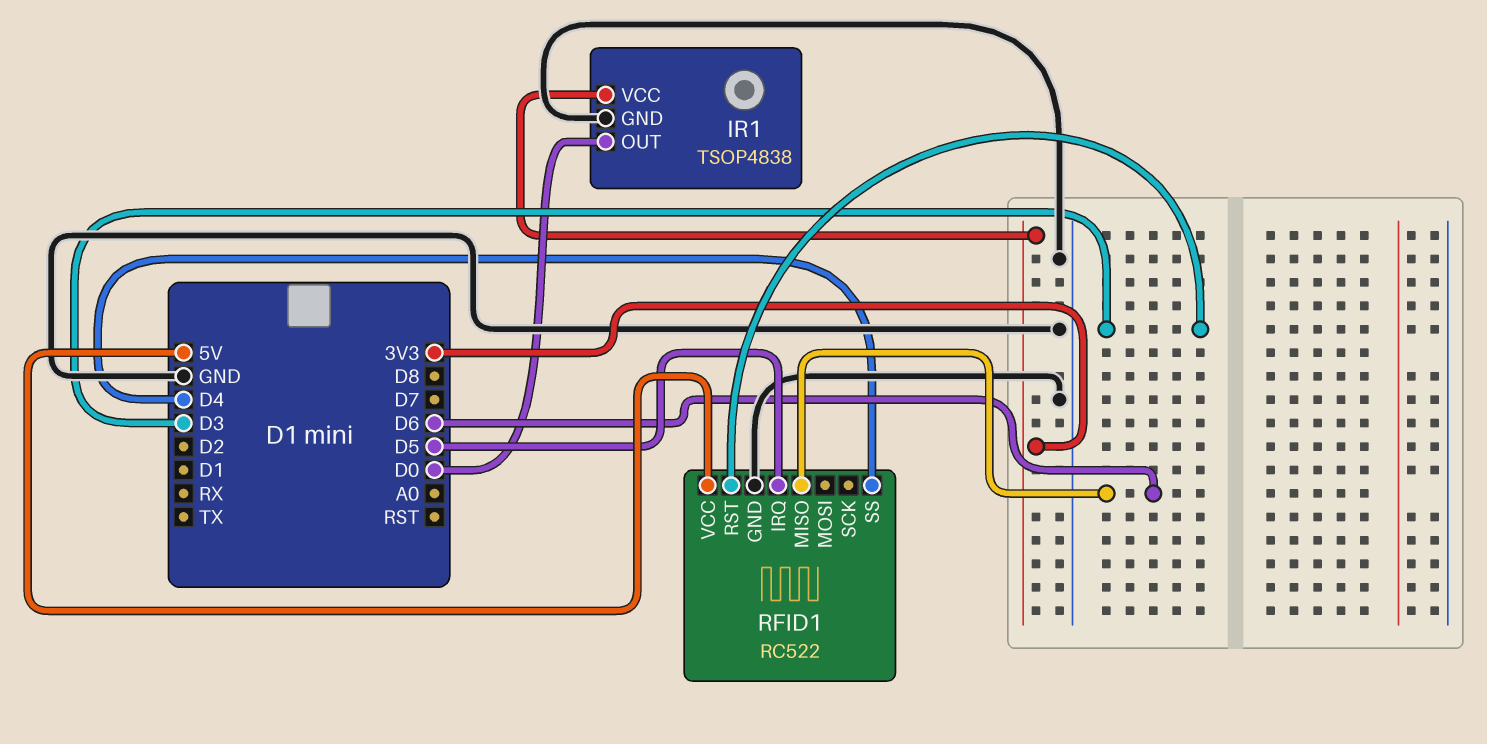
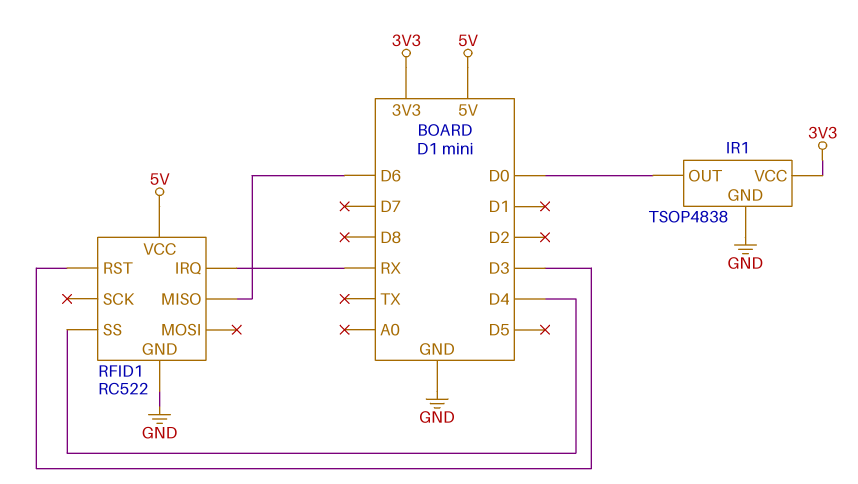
RFID1 pin IRQ: D5 -> RX

